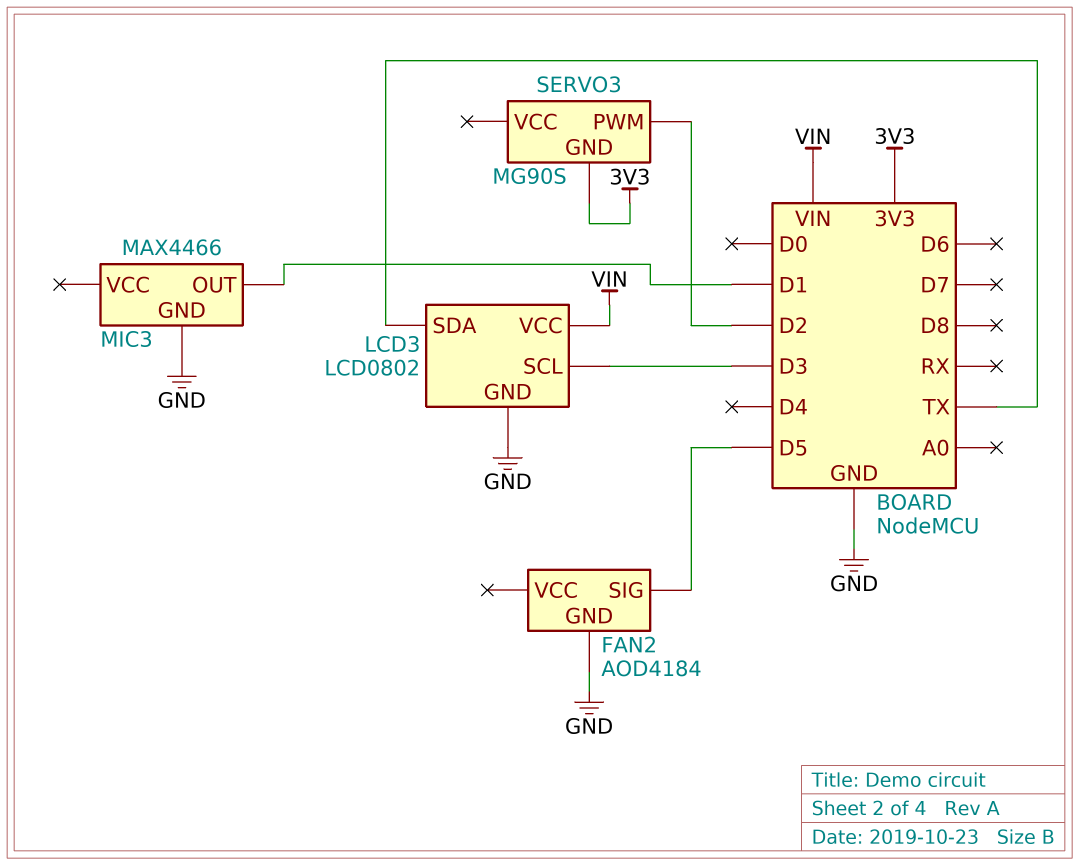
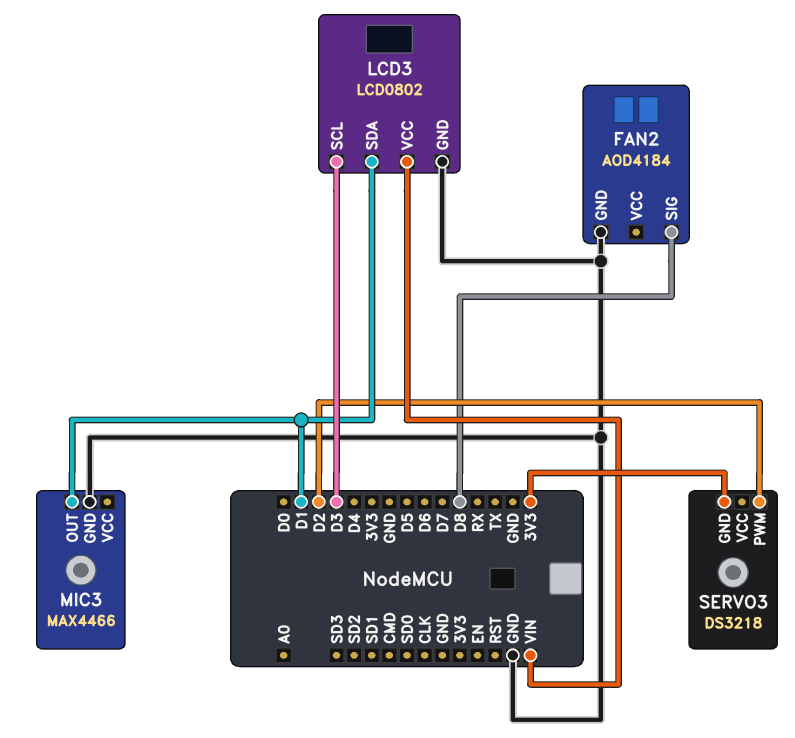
FAN2 pin SIG: D5 -> D8
LCD3 pin SDA: TX -> D1
SERVO3: MG90S -> DS3218

